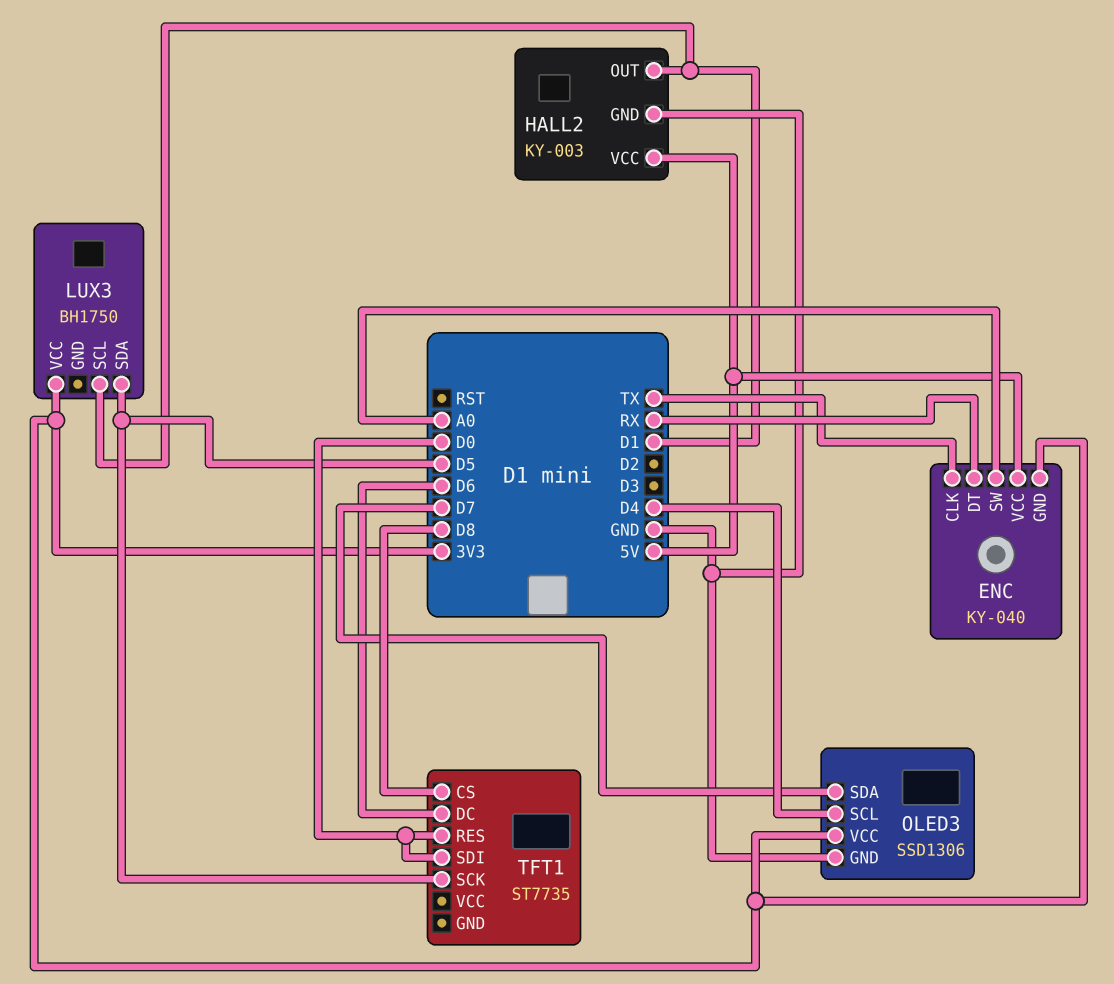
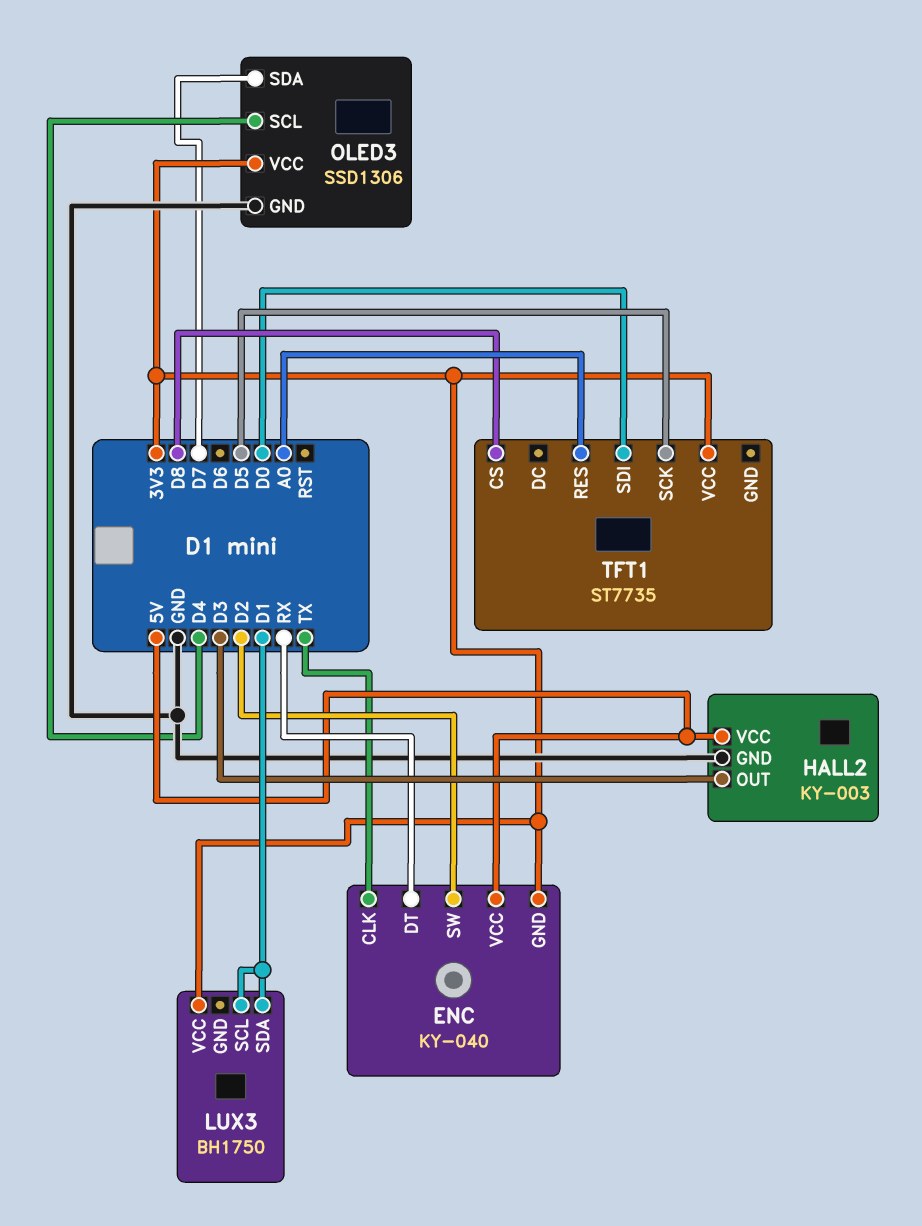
ENC pin SW: A0 -> D2
HALL2 pin OUT: D1 -> D3
LUX3 pin SDA: D5 -> D1
TFT1 pin DC: D6 -> none
TFT1 pin RES: D0 -> A0
TFT1 pin VCC: none -> 3V3

